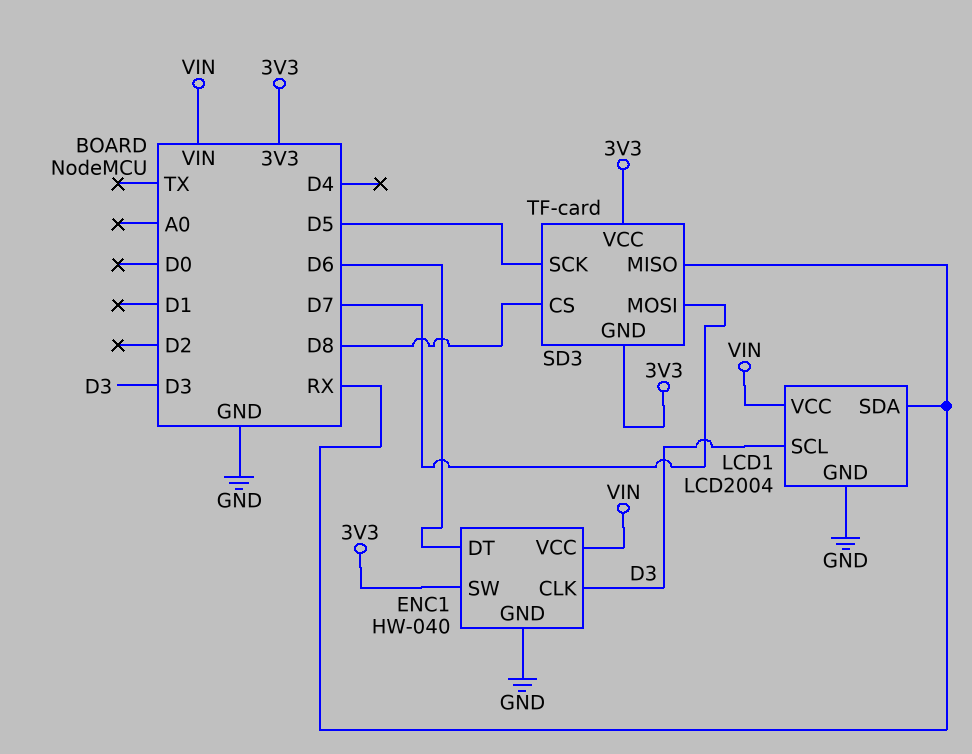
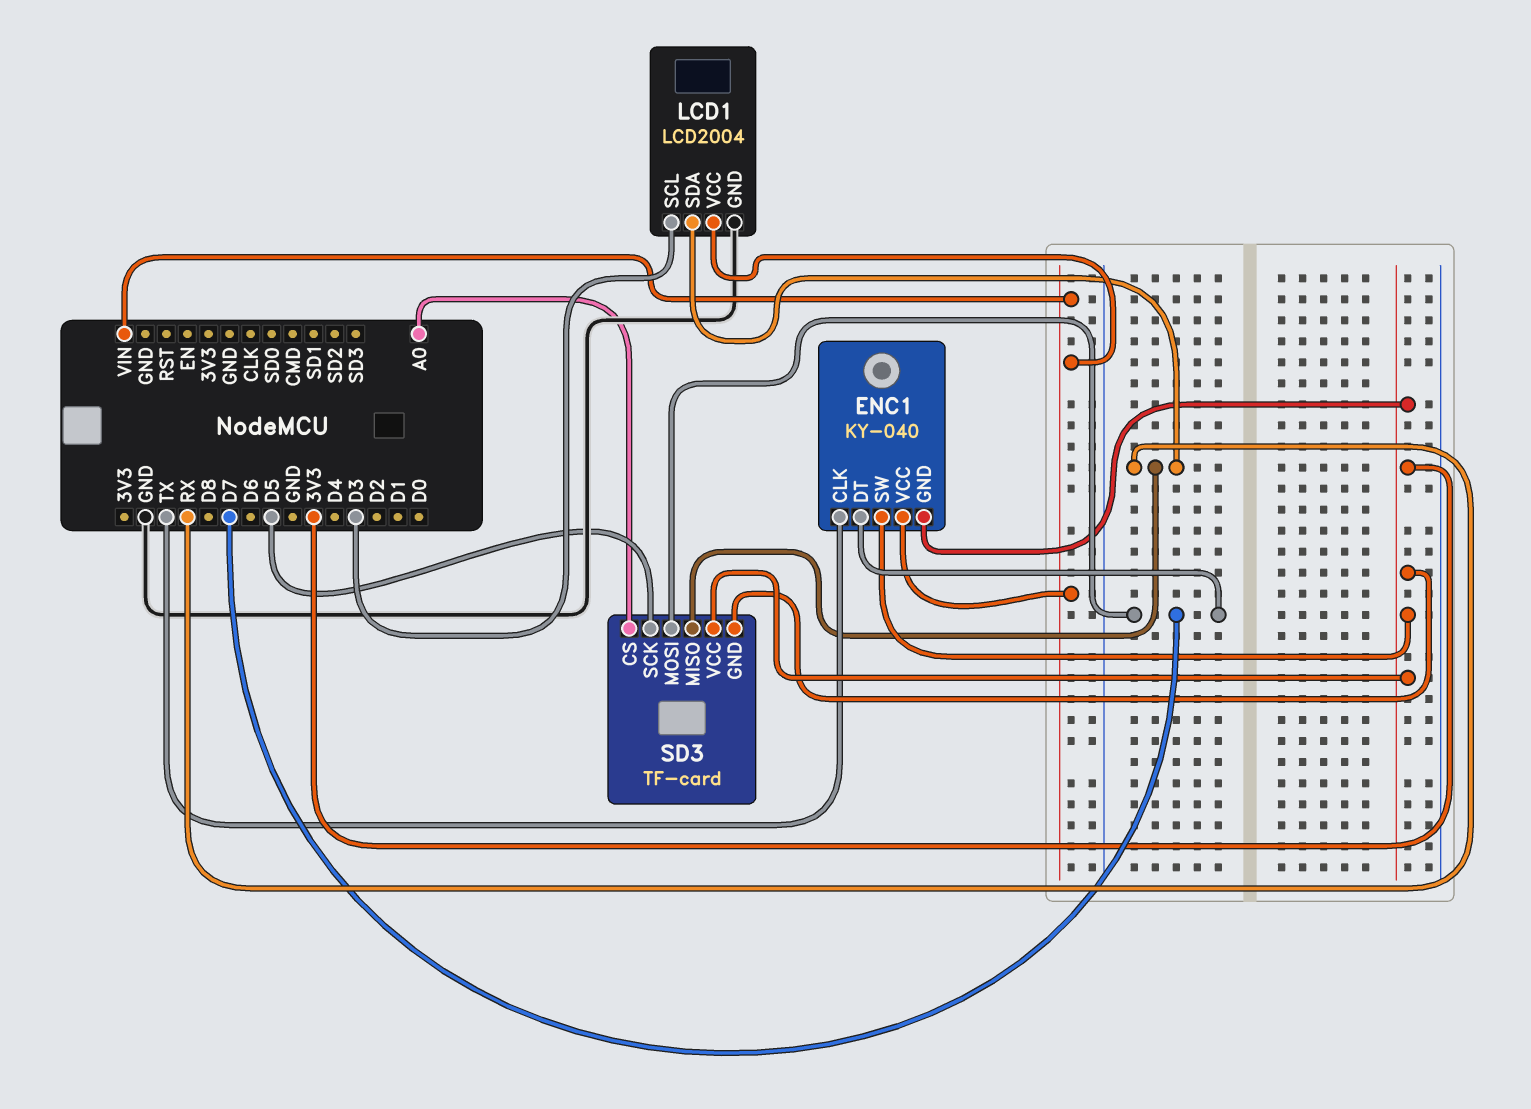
ENC1: HW-040 -> KY-040
ENC1 pin CLK: D3 -> TX
ENC1 pin DT: D6 -> D7
ENC1 pin GND: GND -> 3V3
SD3 pin CS: D8 -> A0

